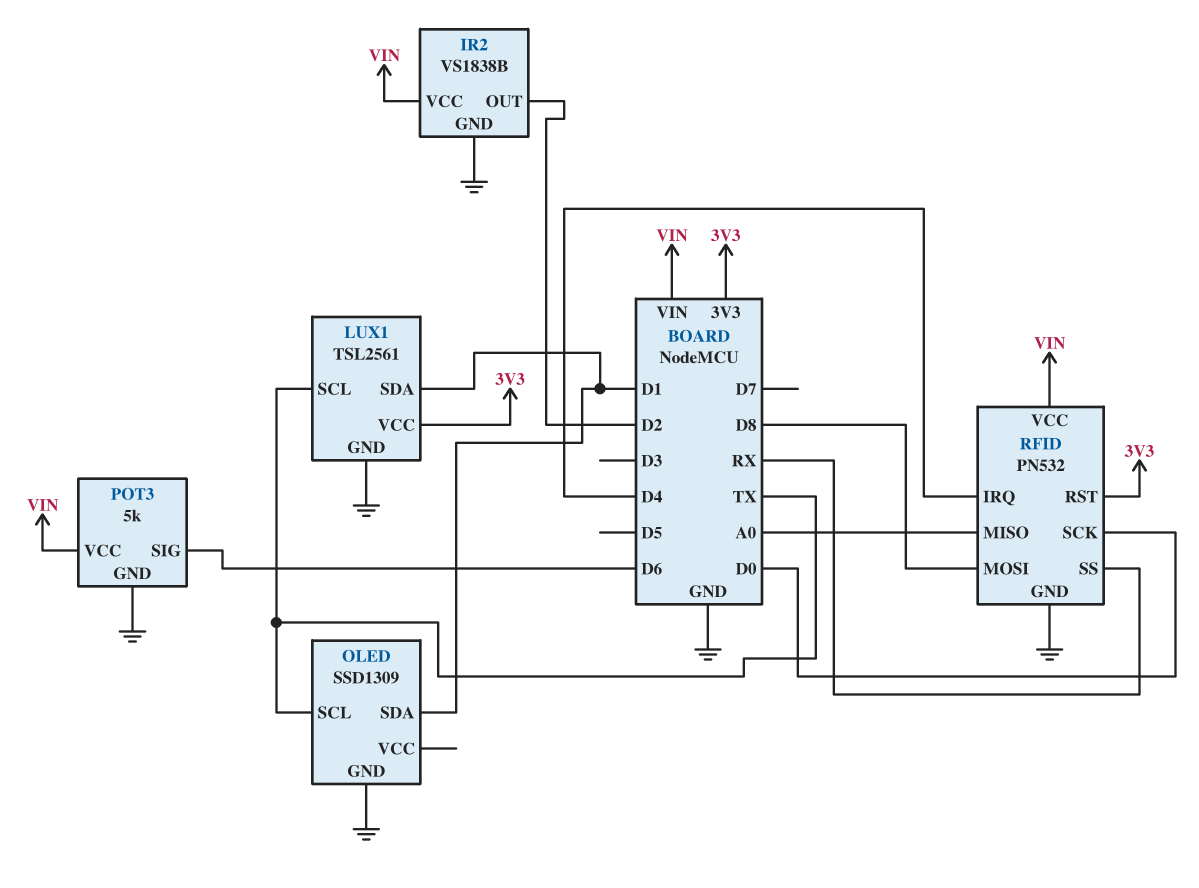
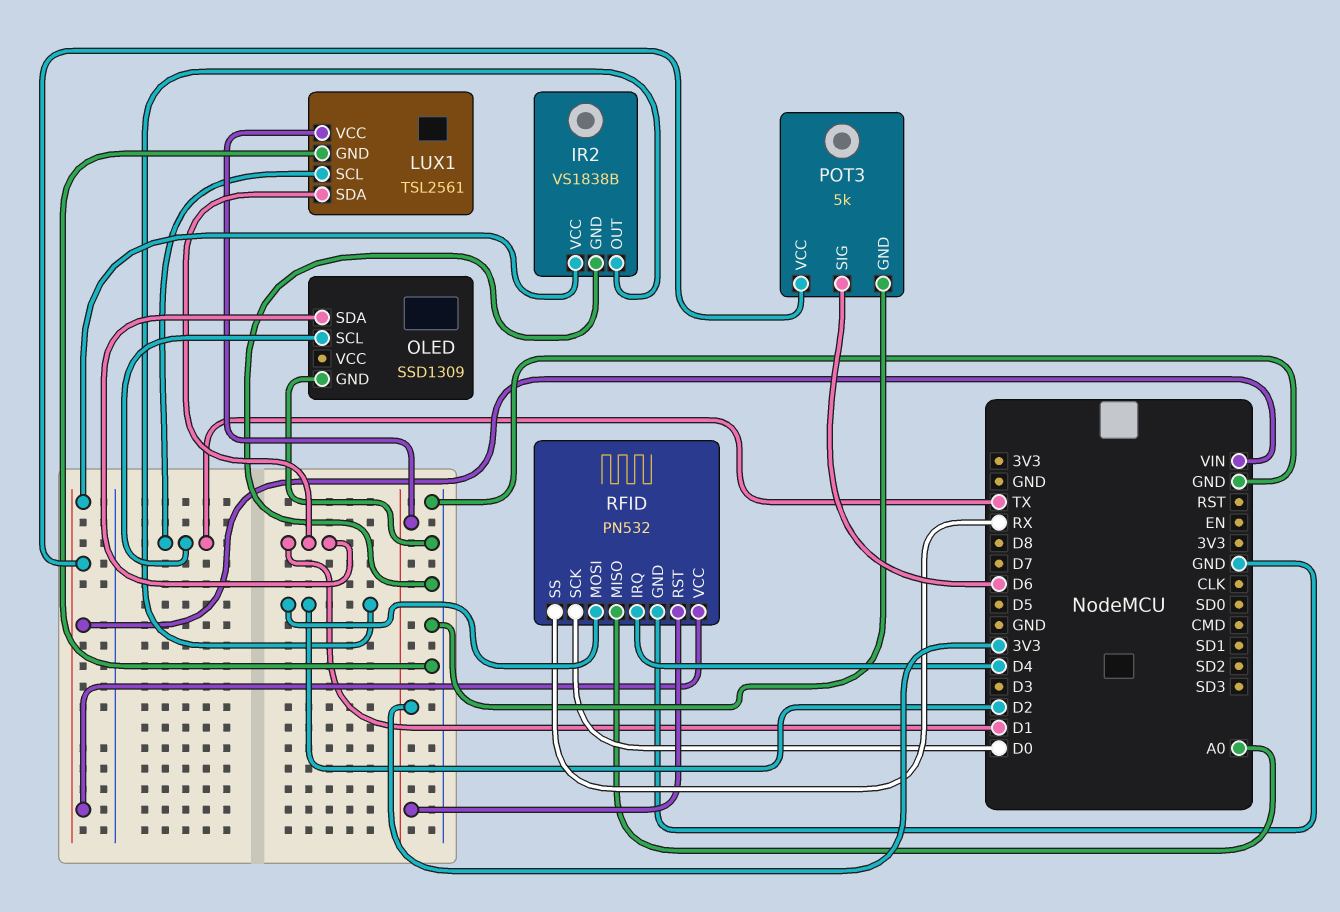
RFID pin MOSI: D8 -> D2

